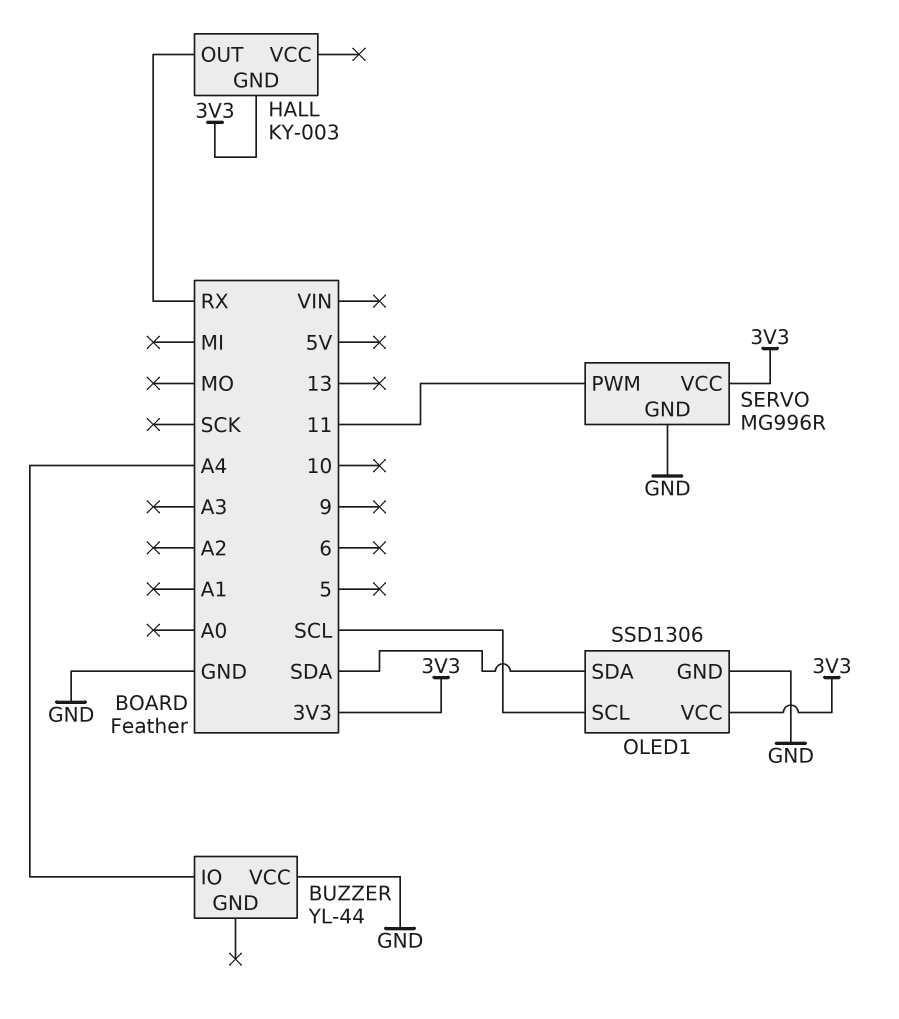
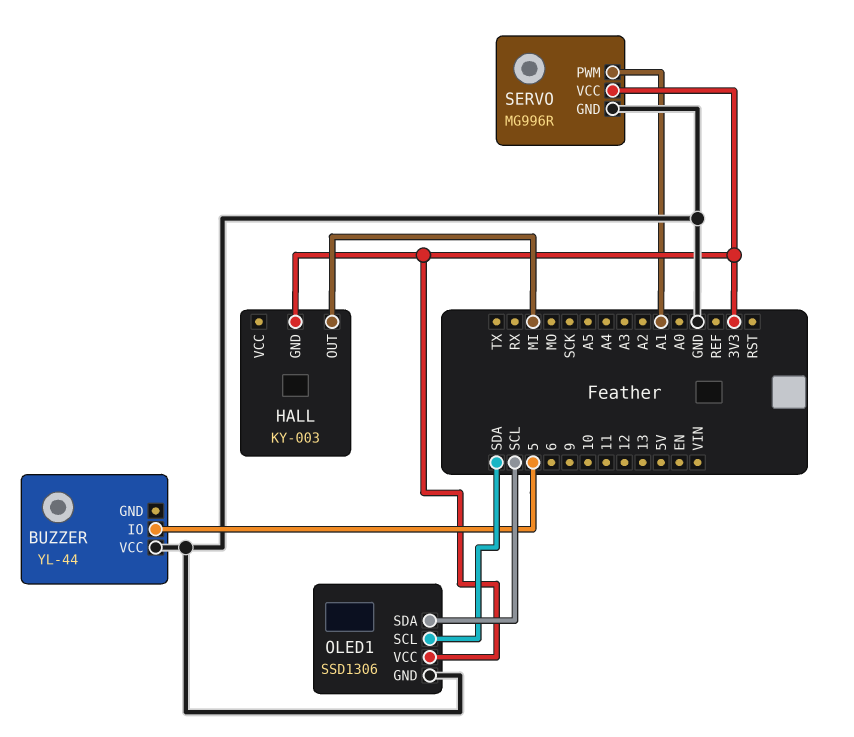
BUZZER pin IO: A4 -> 5
HALL pin OUT: RX -> MI
OLED1 pin SCL: SCL -> SDA
OLED1 pin SDA: SDA -> SCL
SERVO pin PWM: 11 -> A1

